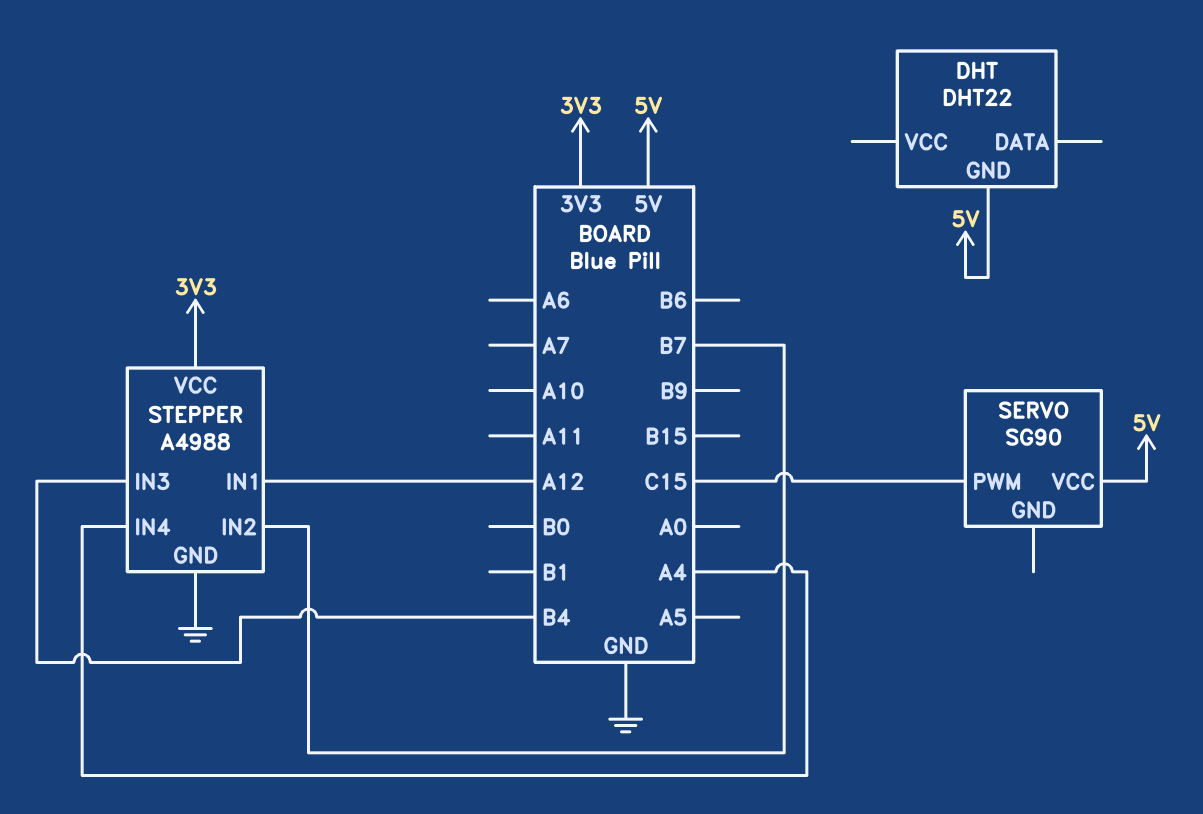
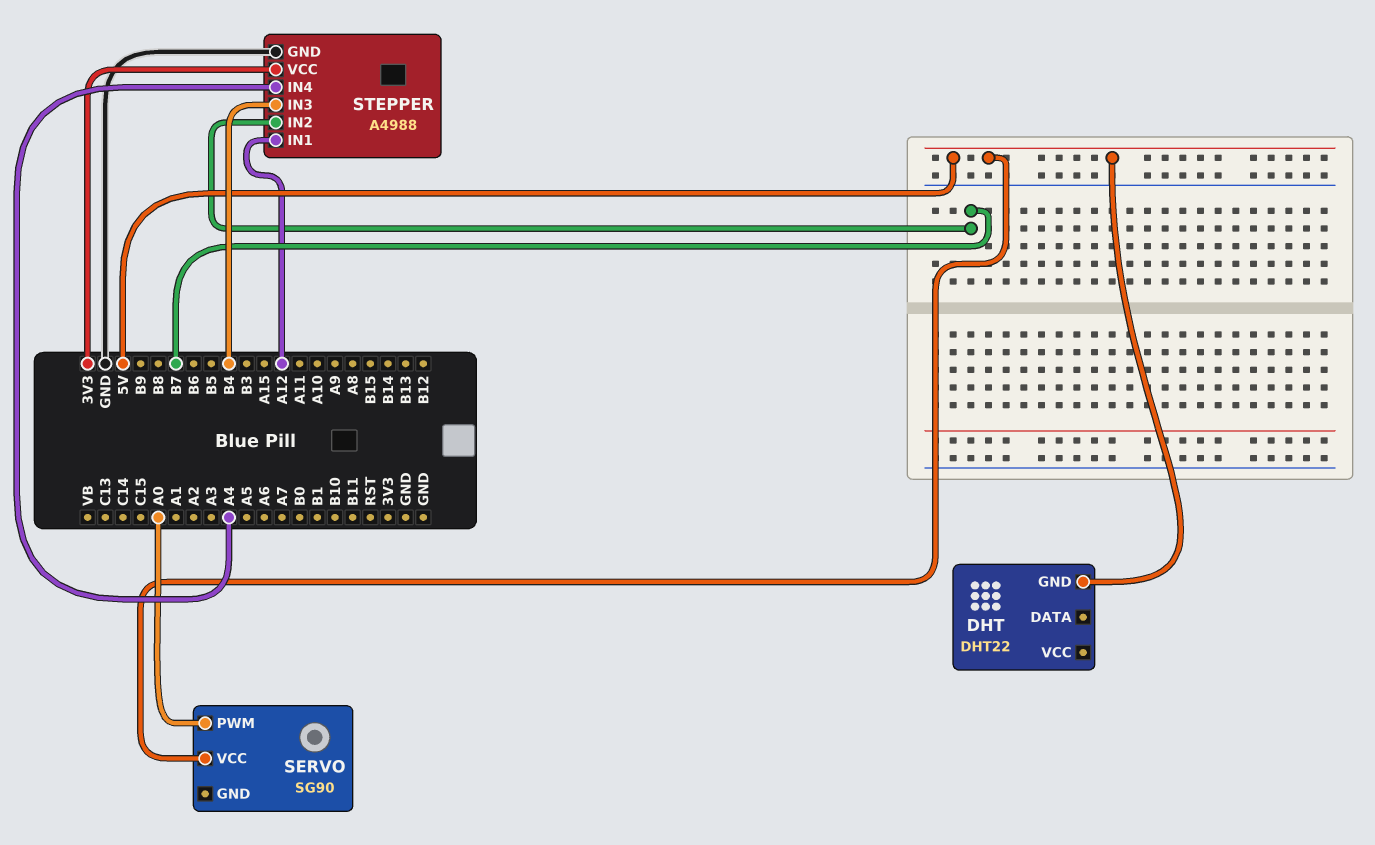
SERVO pin PWM: C15 -> A0

